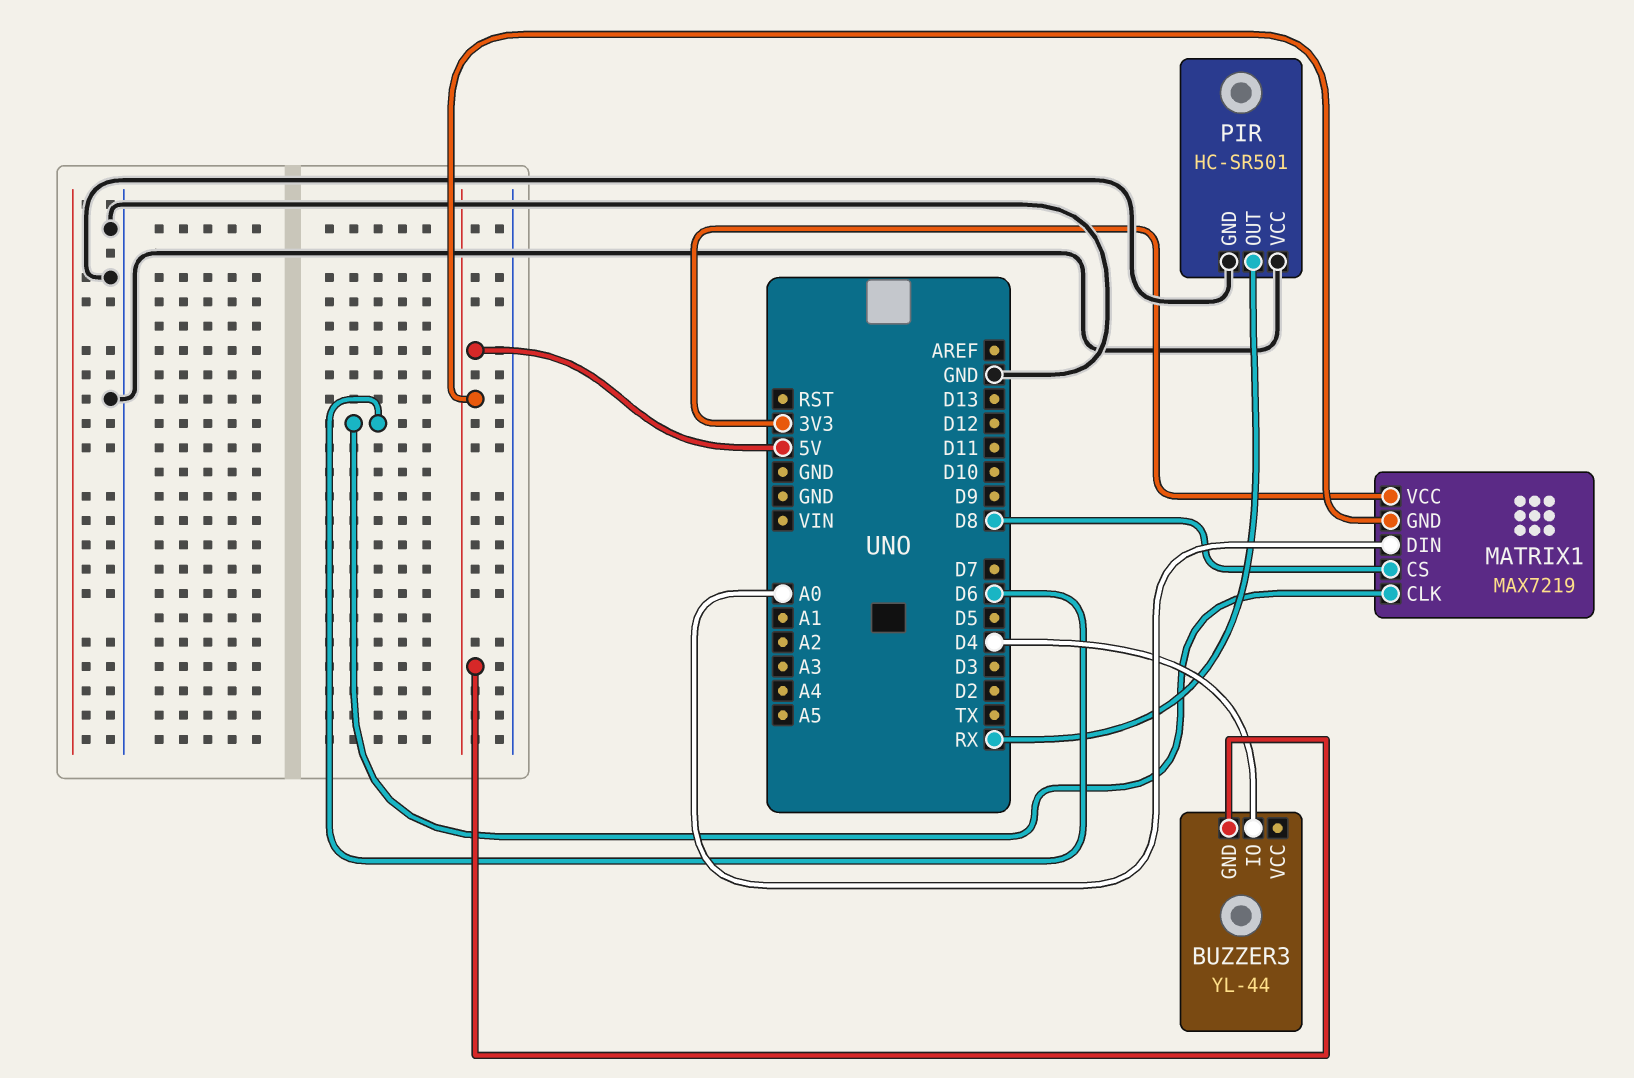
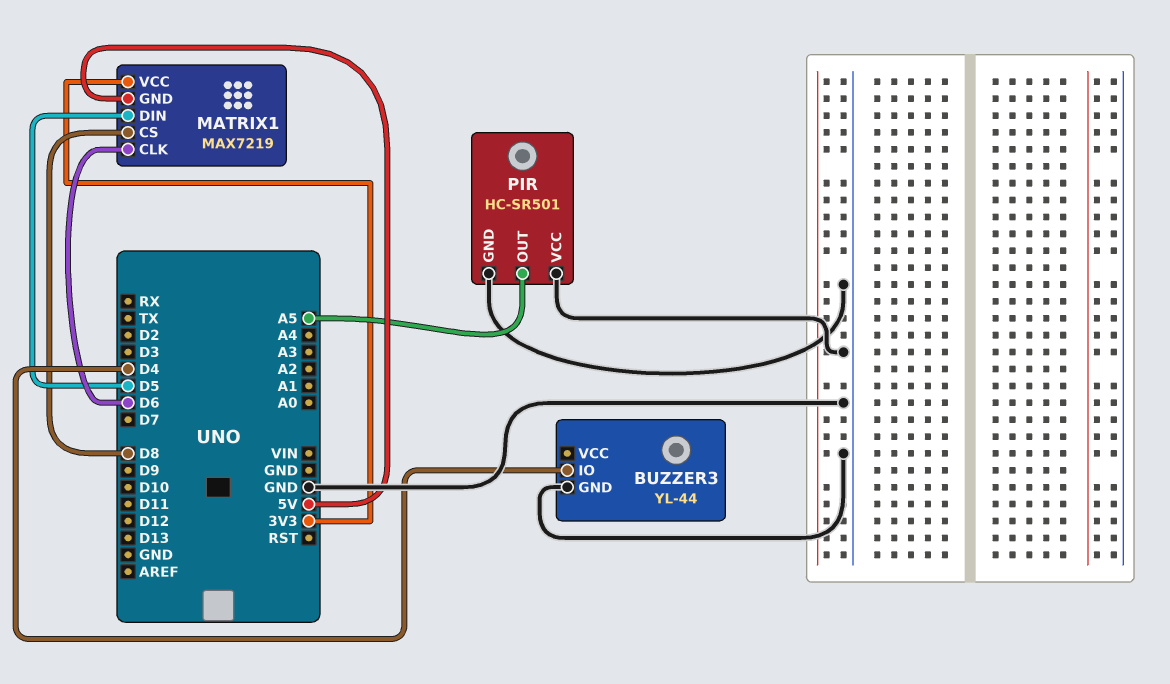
BUZZER3 pin GND: 5V -> GND
MATRIX1 pin DIN: A0 -> D5
PIR pin OUT: RX -> A5

